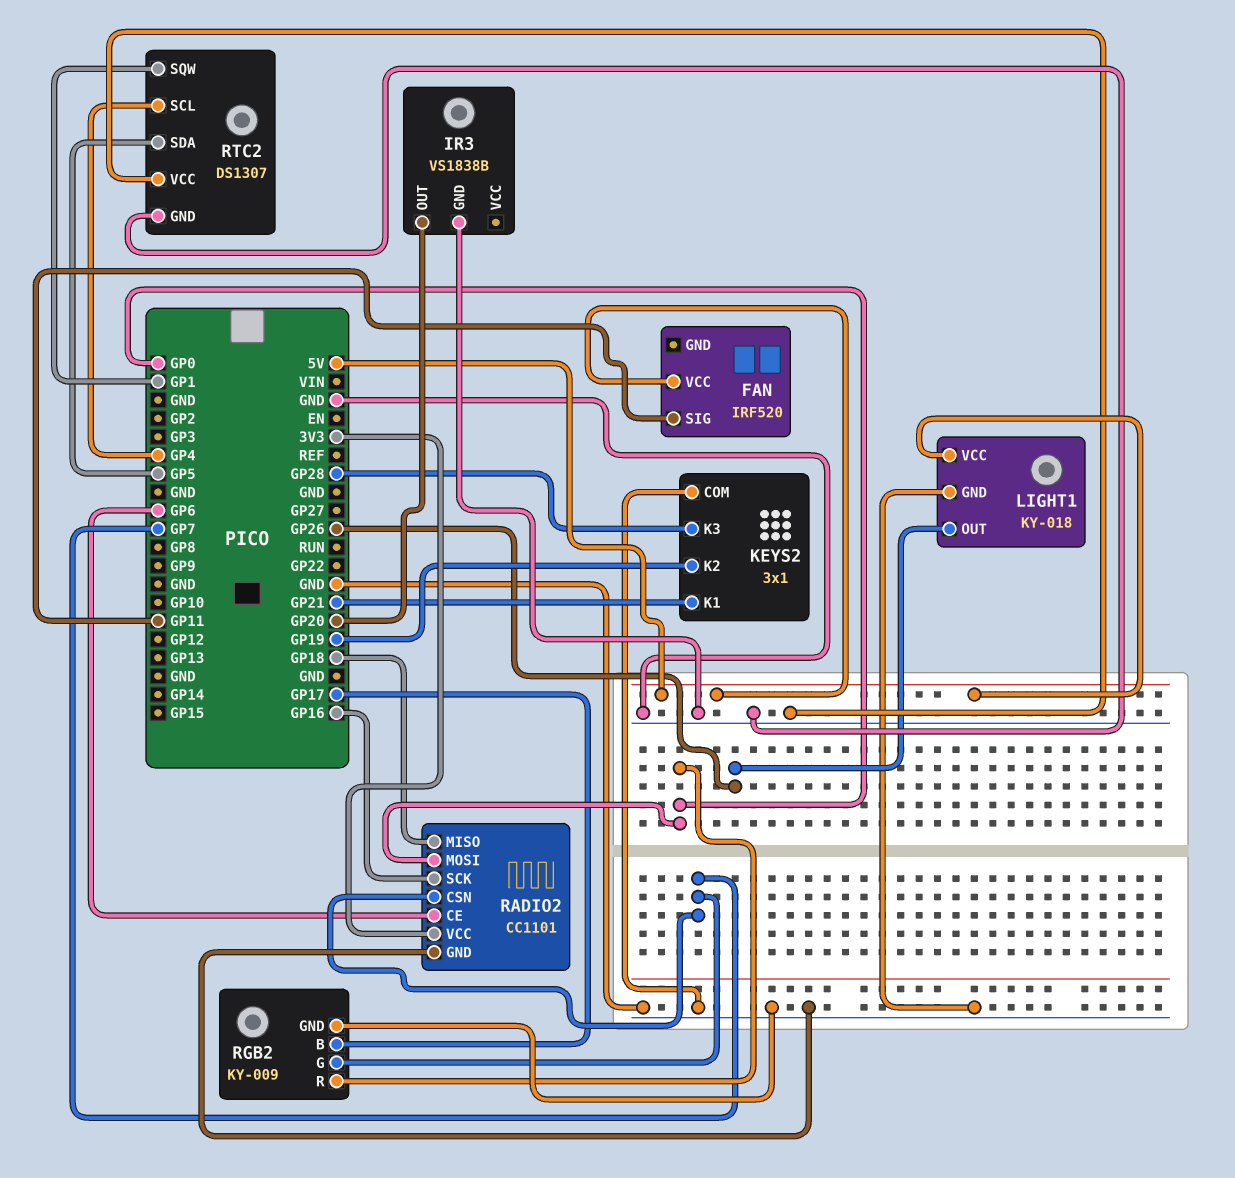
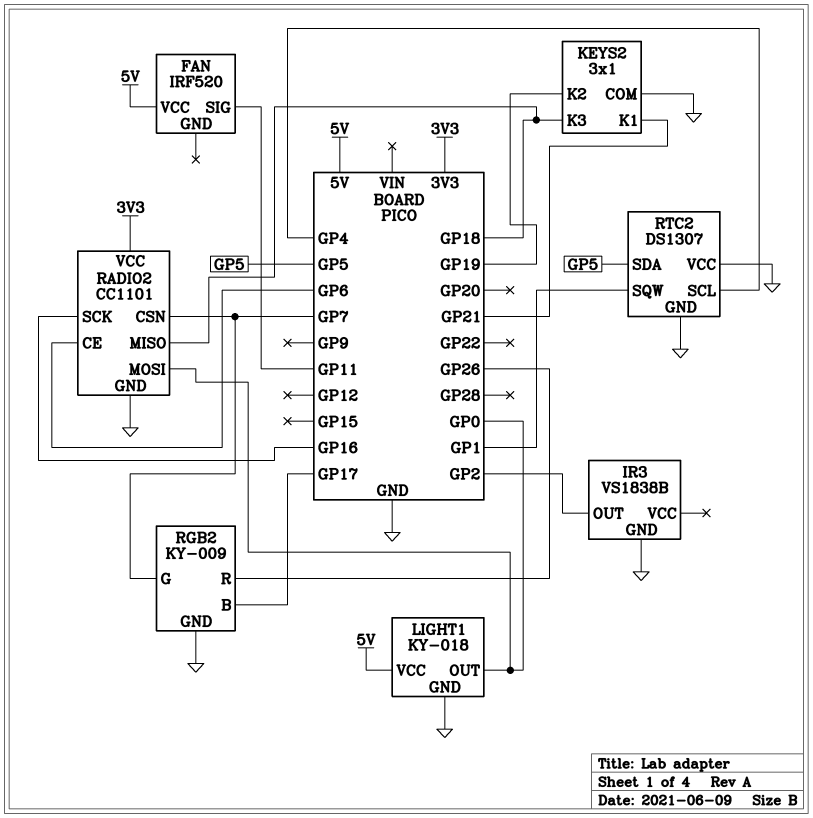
IR3 pin OUT: GP20 -> GP2
KEYS2 pin K3: GP28 -> GP18
LIGHT1 pin OUT: GP26 -> GP0
RGB2 pin R: GP0 -> GP26

